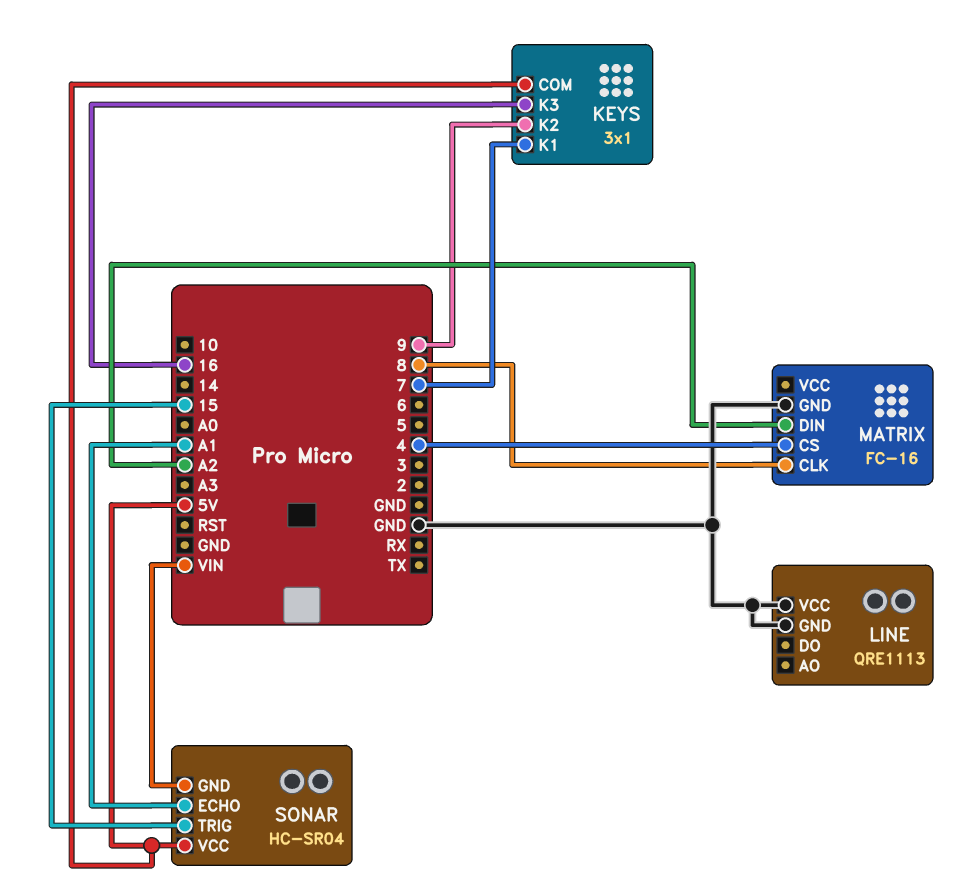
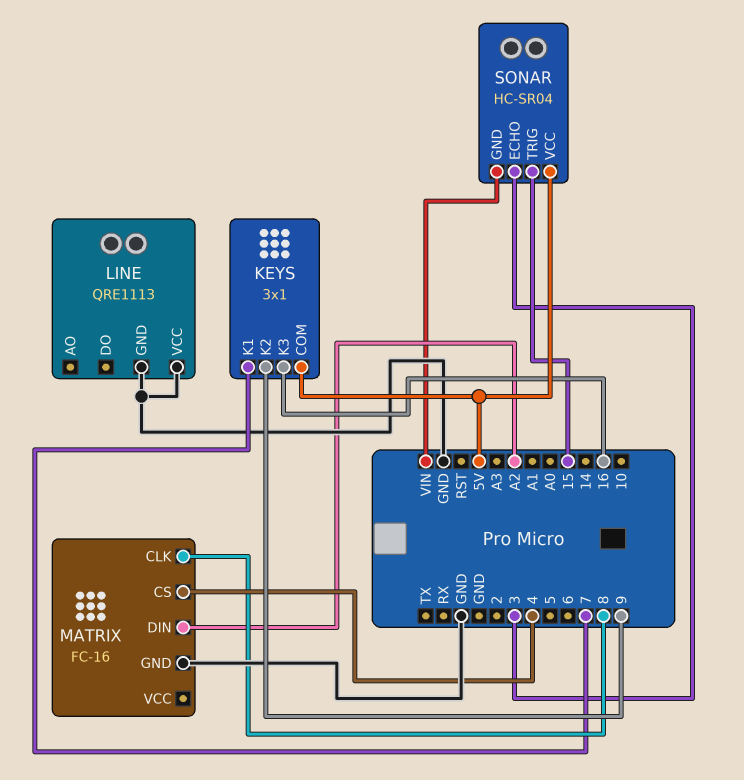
SONAR pin ECHO: A1 -> 3

